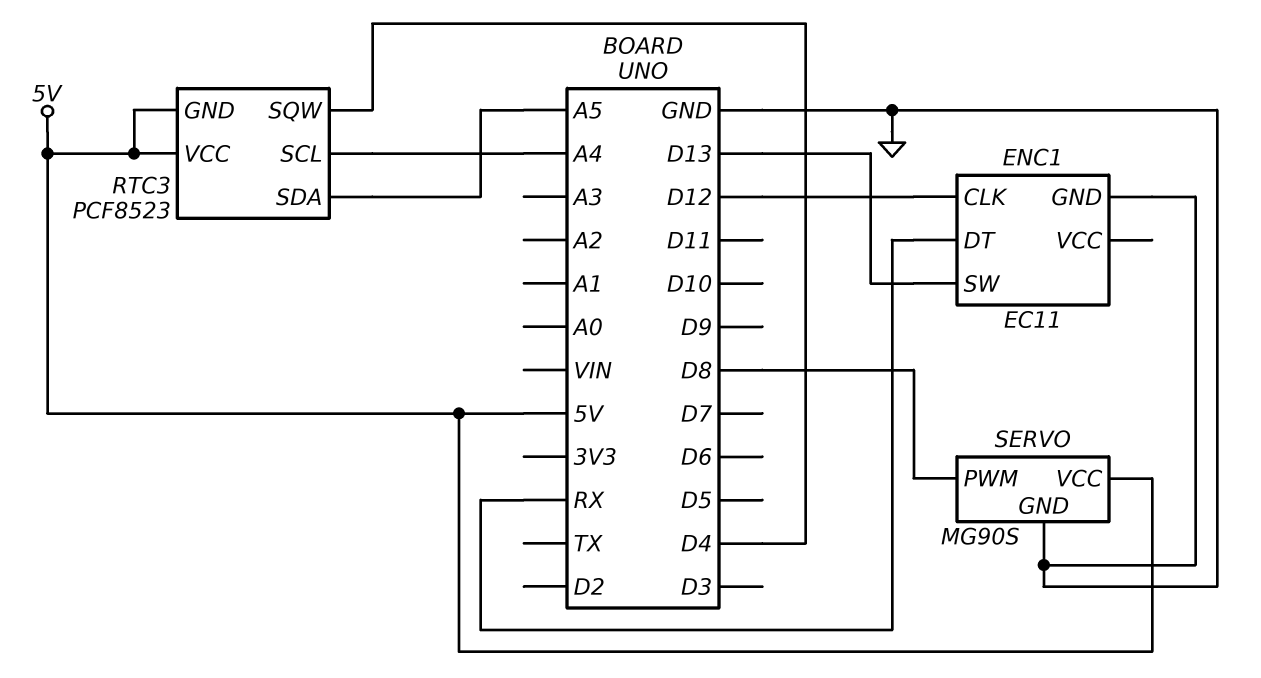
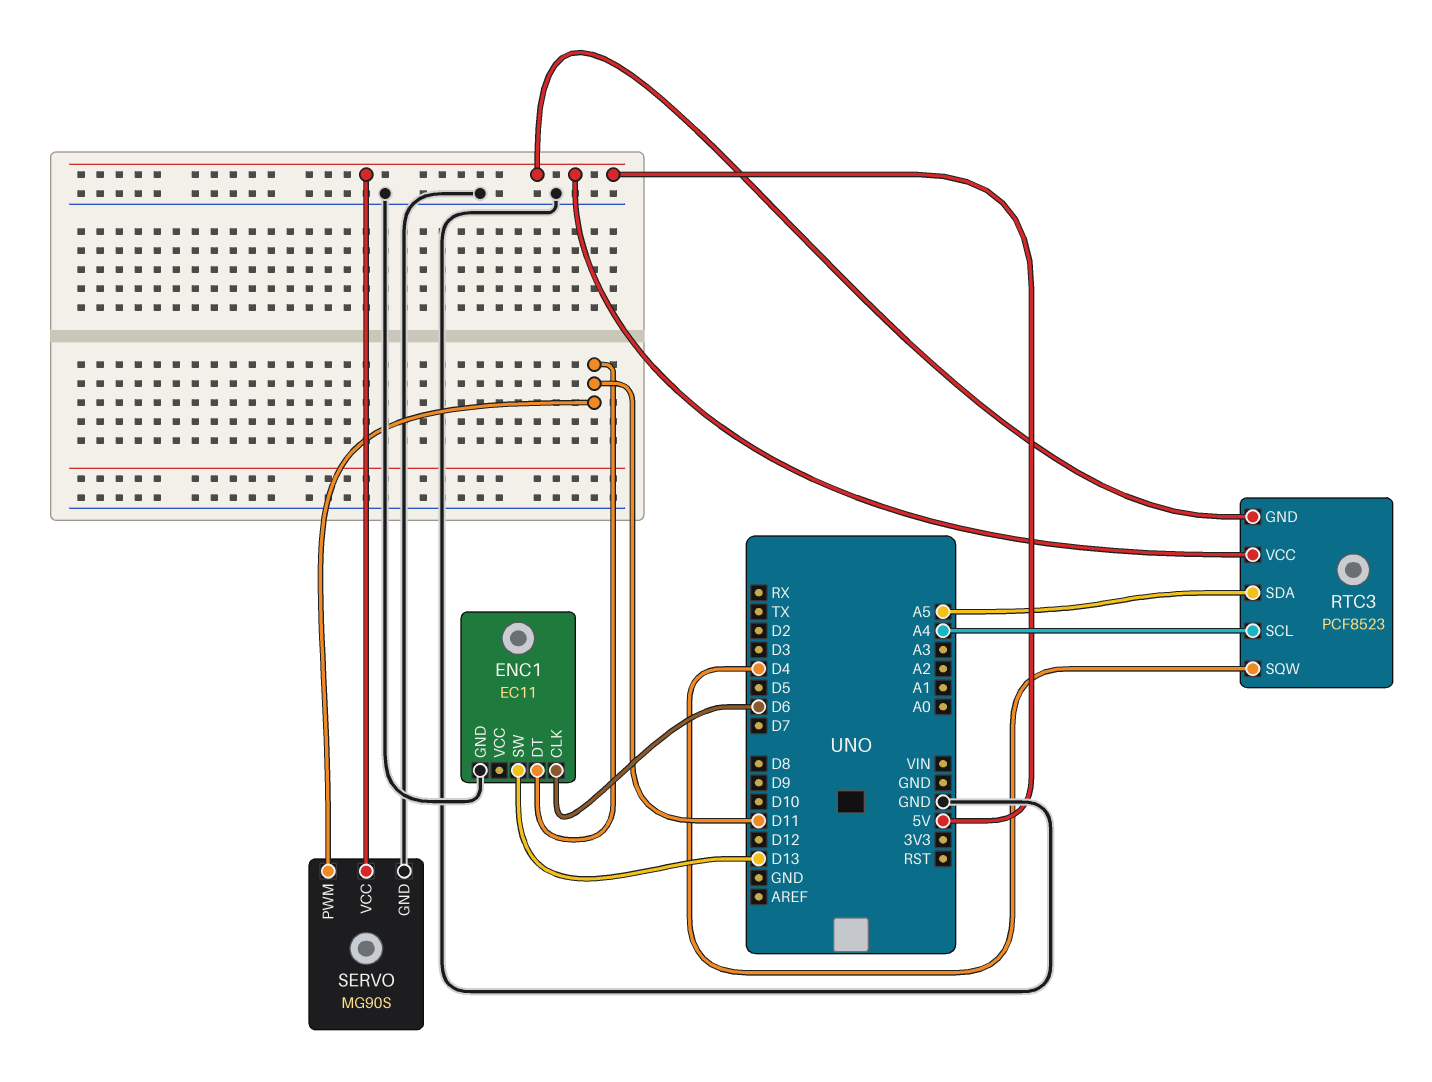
ENC1 pin CLK: D12 -> D6
ENC1 pin DT: RX -> D11
SERVO pin PWM: D8 -> D11

